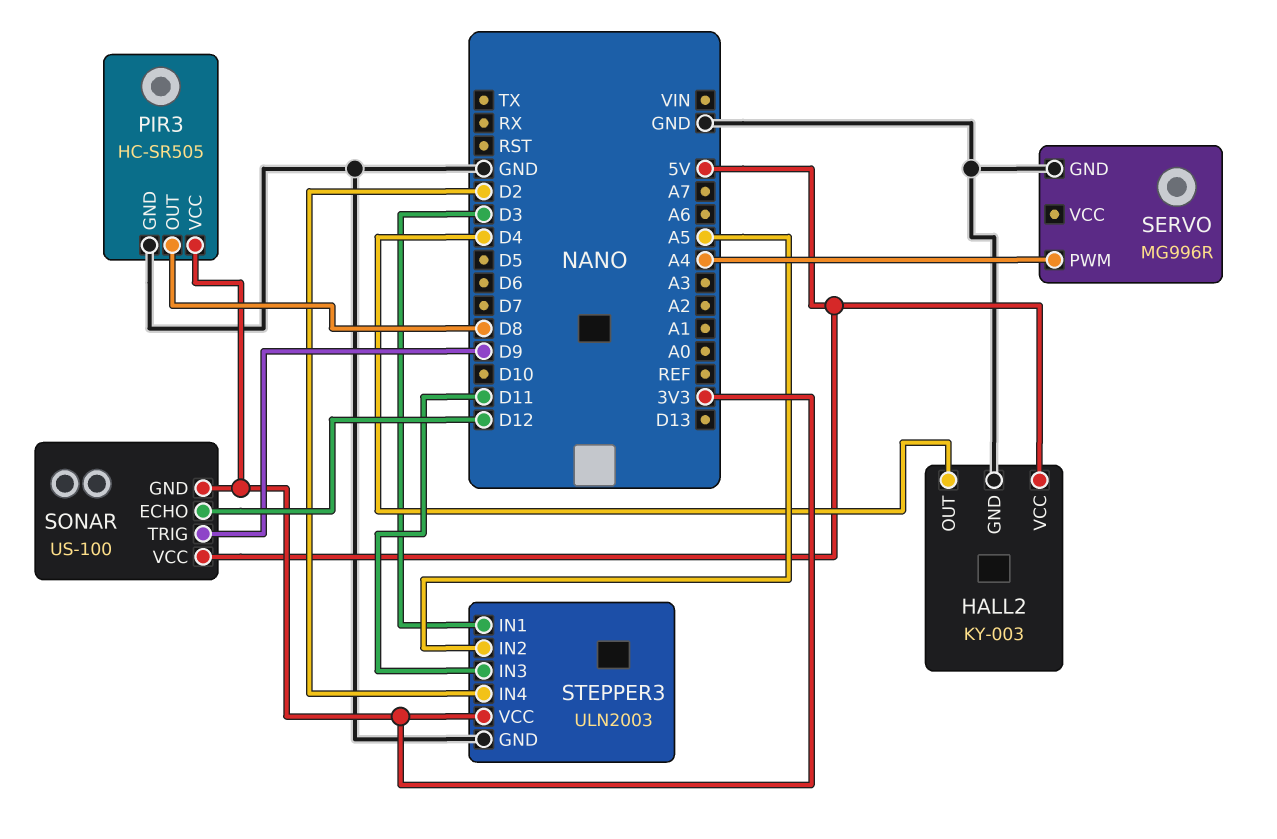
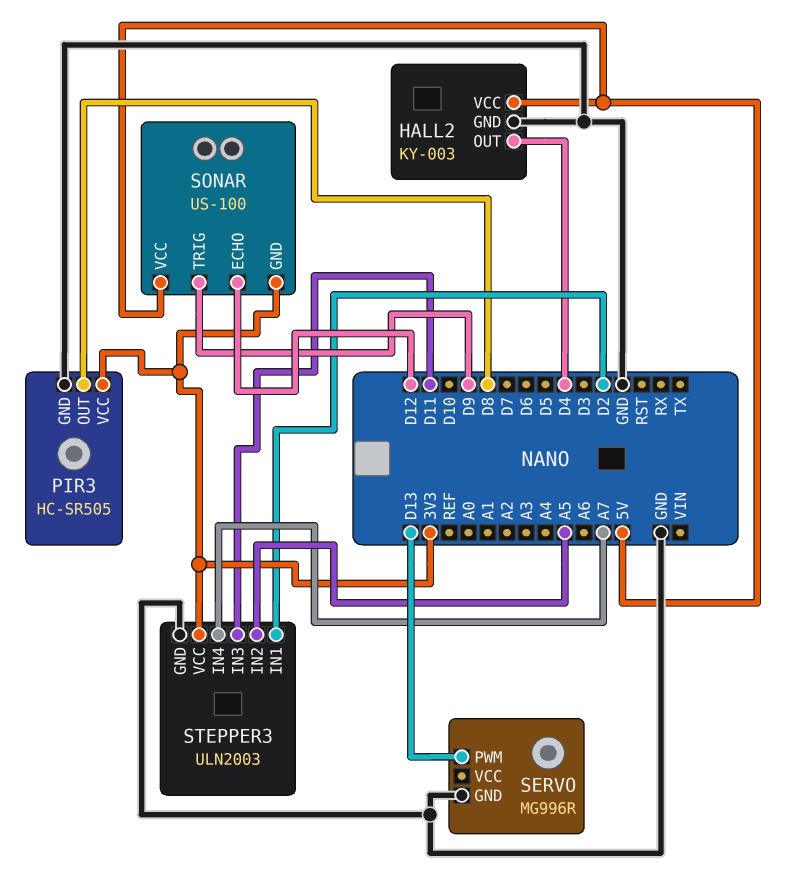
SERVO pin PWM: A4 -> D13
STEPPER3 pin IN1: D3 -> D2
STEPPER3 pin IN4: D2 -> A7

